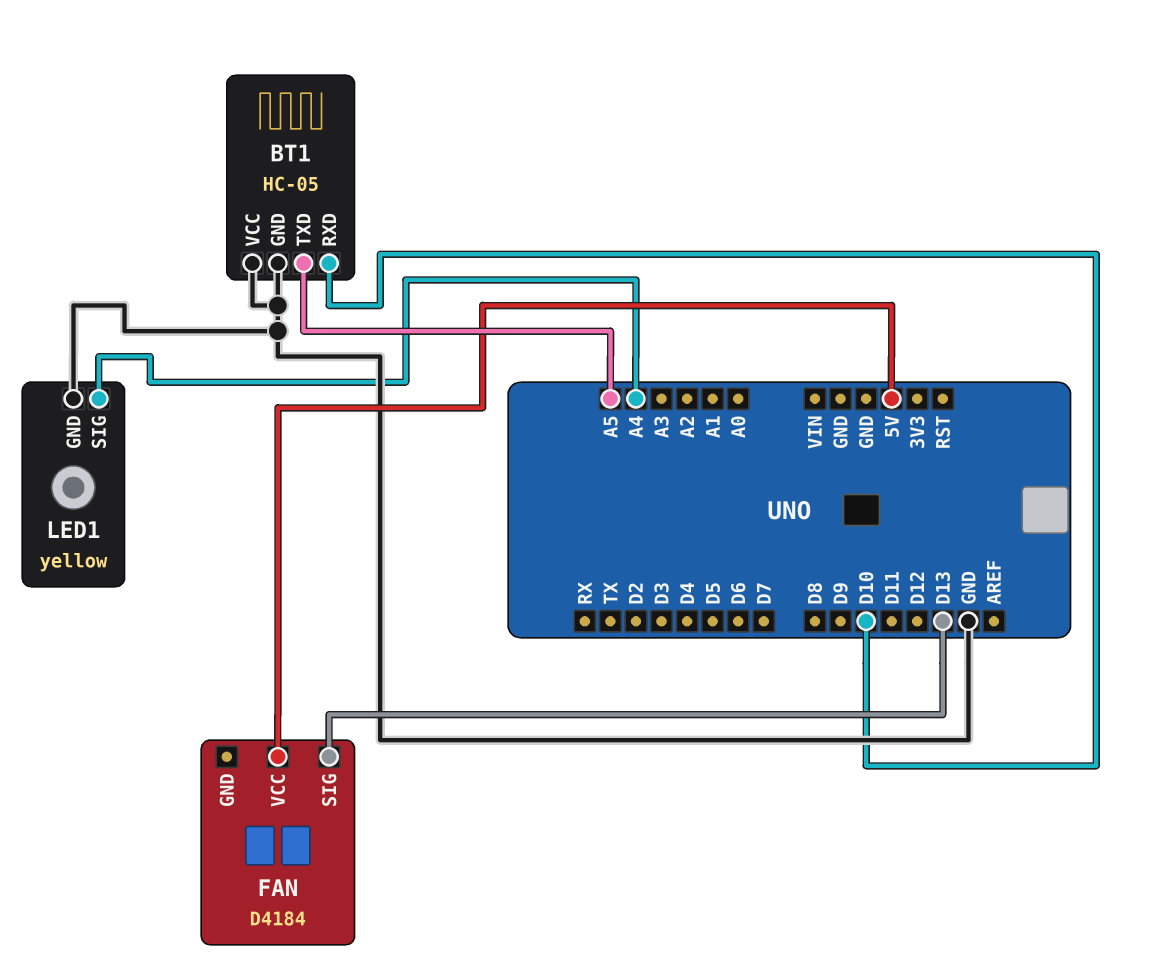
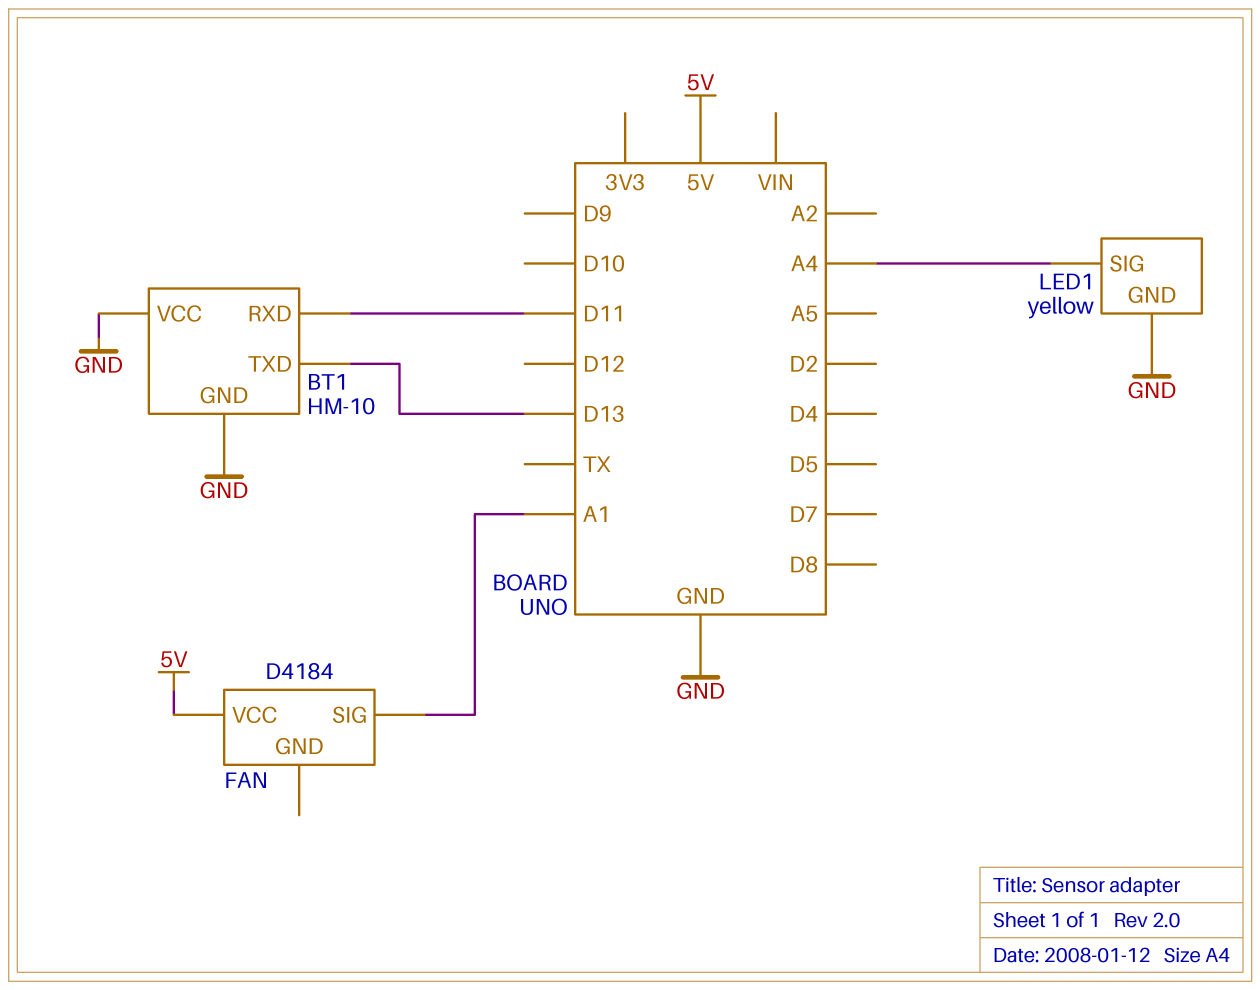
BT1: HC-05 -> HM-10
BT1 pin RXD: D10 -> D11
BT1 pin TXD: A5 -> D13
FAN pin SIG: D13 -> A1

